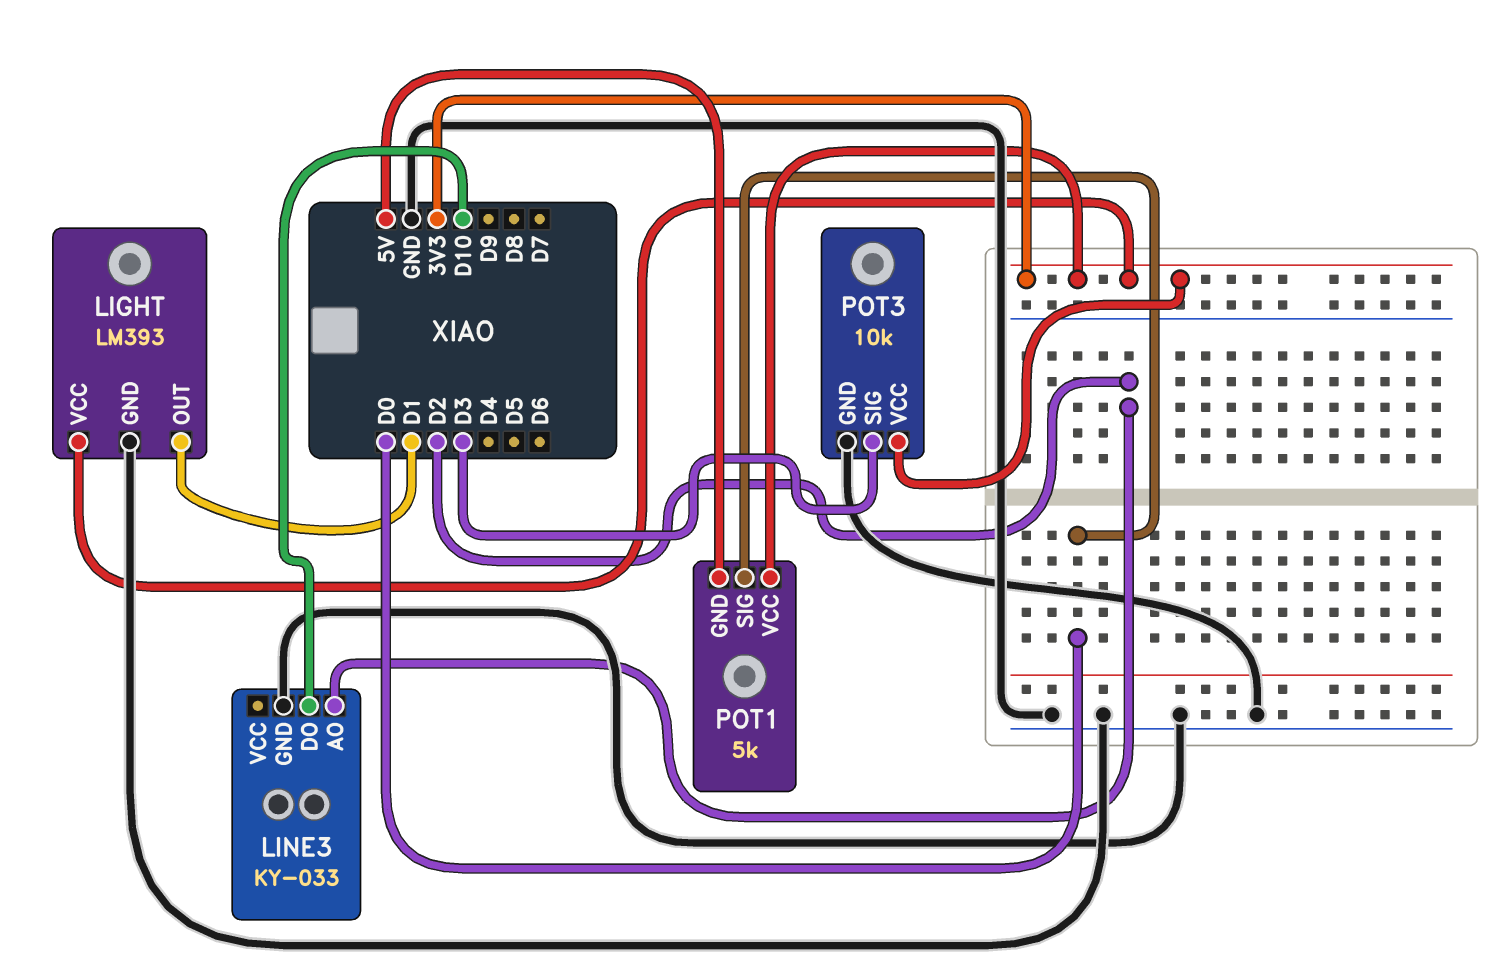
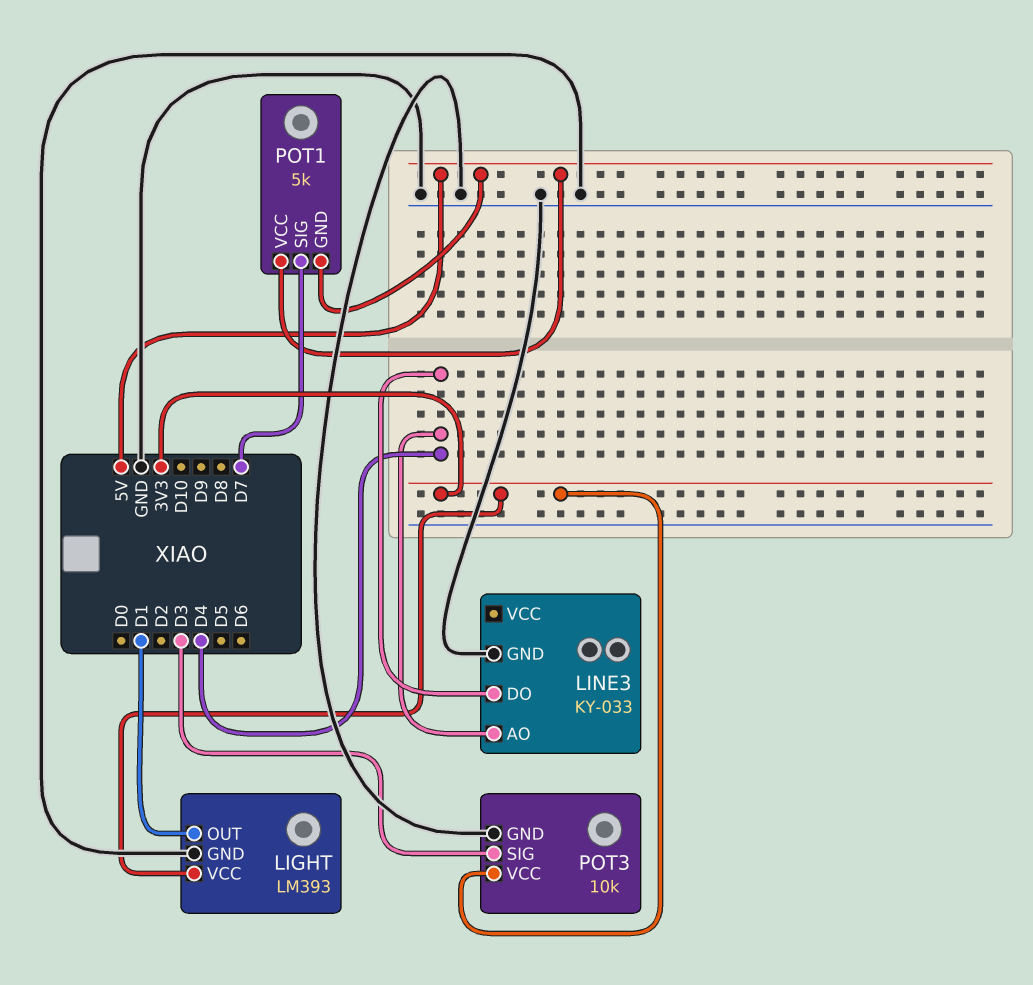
LINE3 pin AO: D2 -> D4
LINE3 pin DO: D10 -> D4
POT1 pin SIG: D0 -> D7
POT1 pin VCC: 3V3 -> 5V

